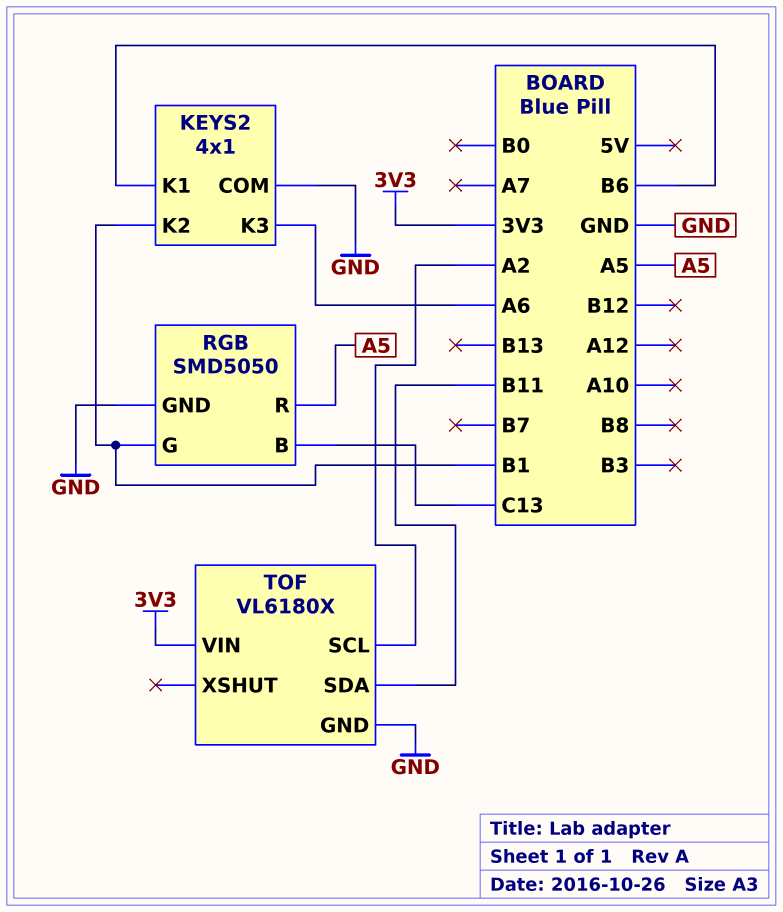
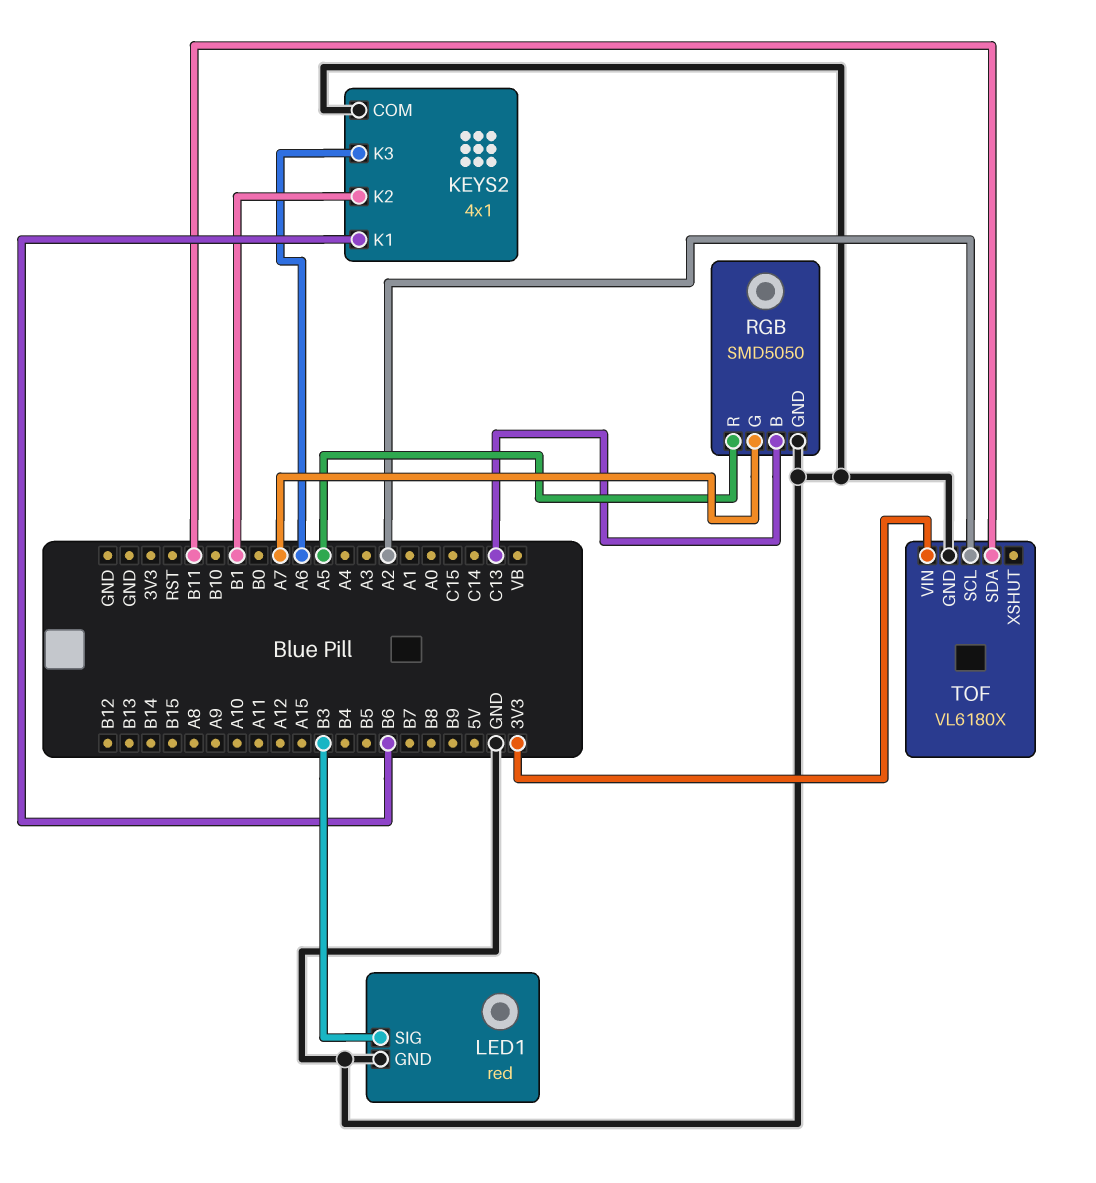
LED1: none -> red
LED1 pin GND: none -> GND
LED1 pin SIG: none -> B3
RGB pin G: B1 -> A7

